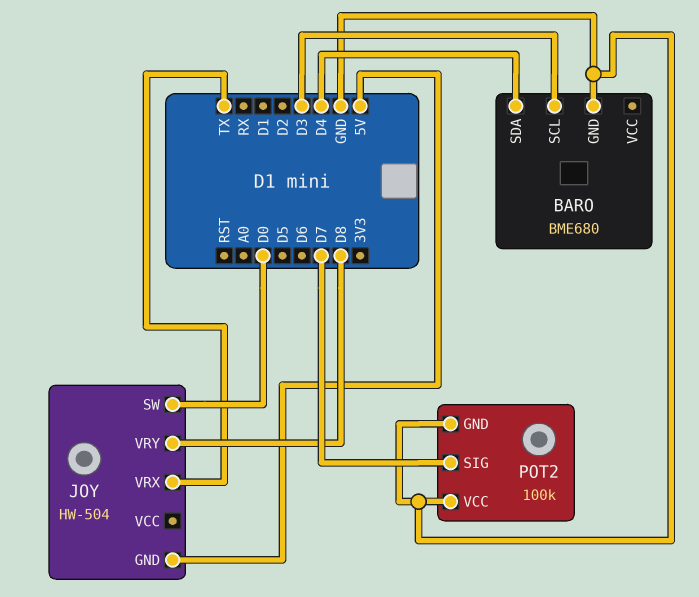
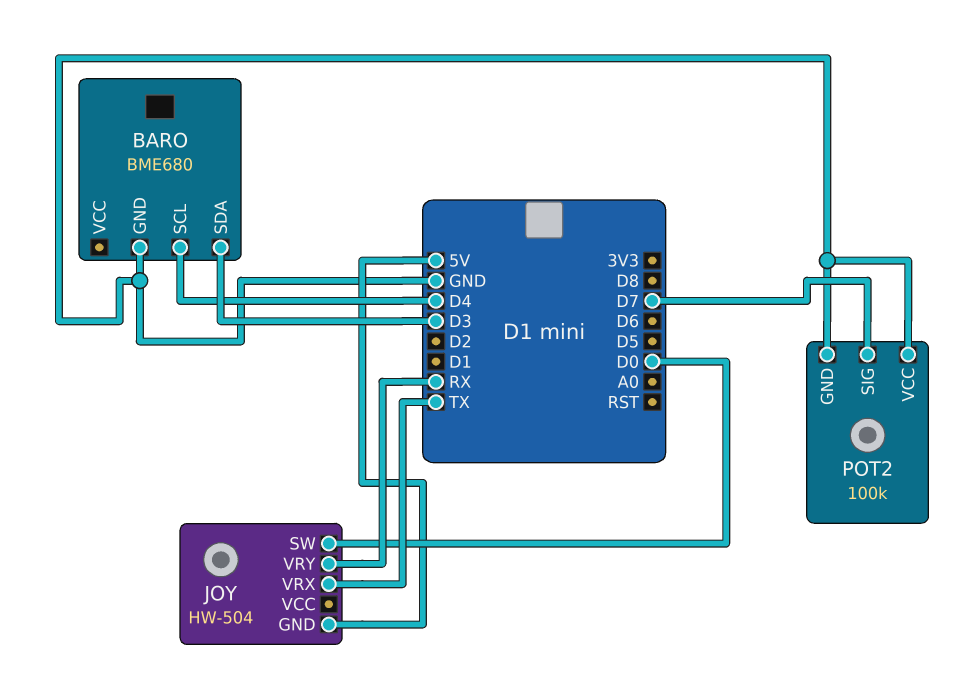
BARO pin SCL: D3 -> D4
BARO pin SDA: D4 -> D3
JOY pin VRY: D8 -> RX

